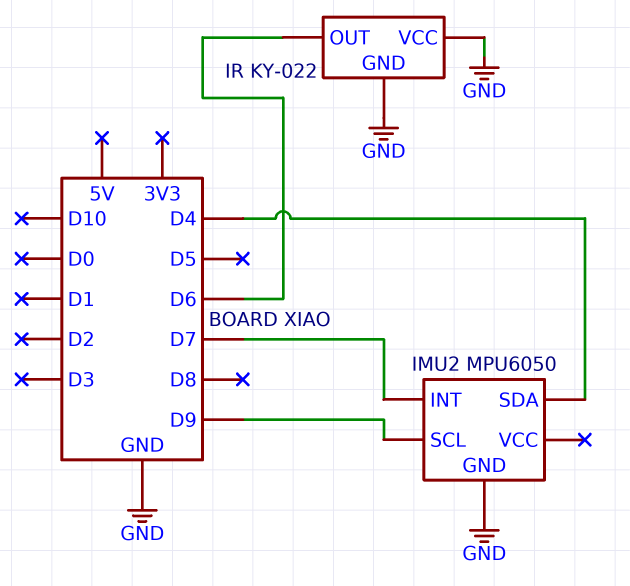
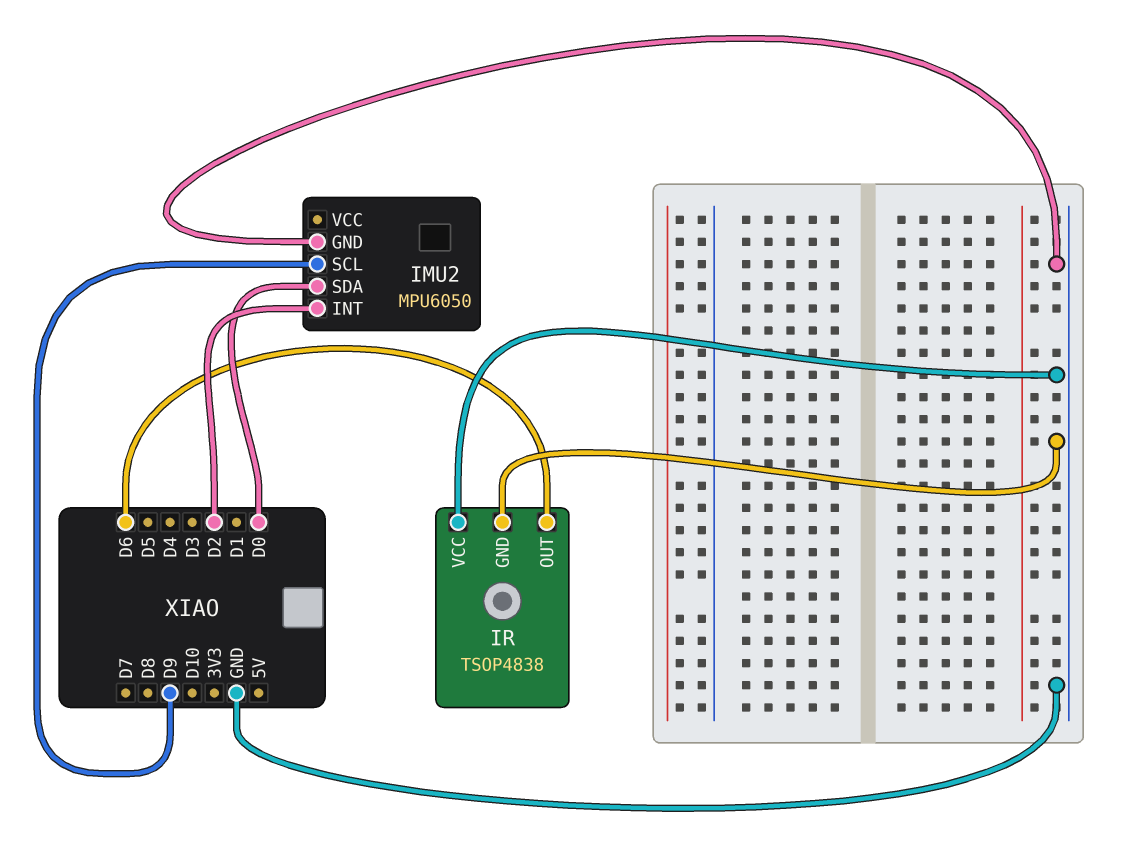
IMU2 pin INT: D7 -> D2
IMU2 pin SDA: D4 -> D0
IR: KY-022 -> TSOP4838

